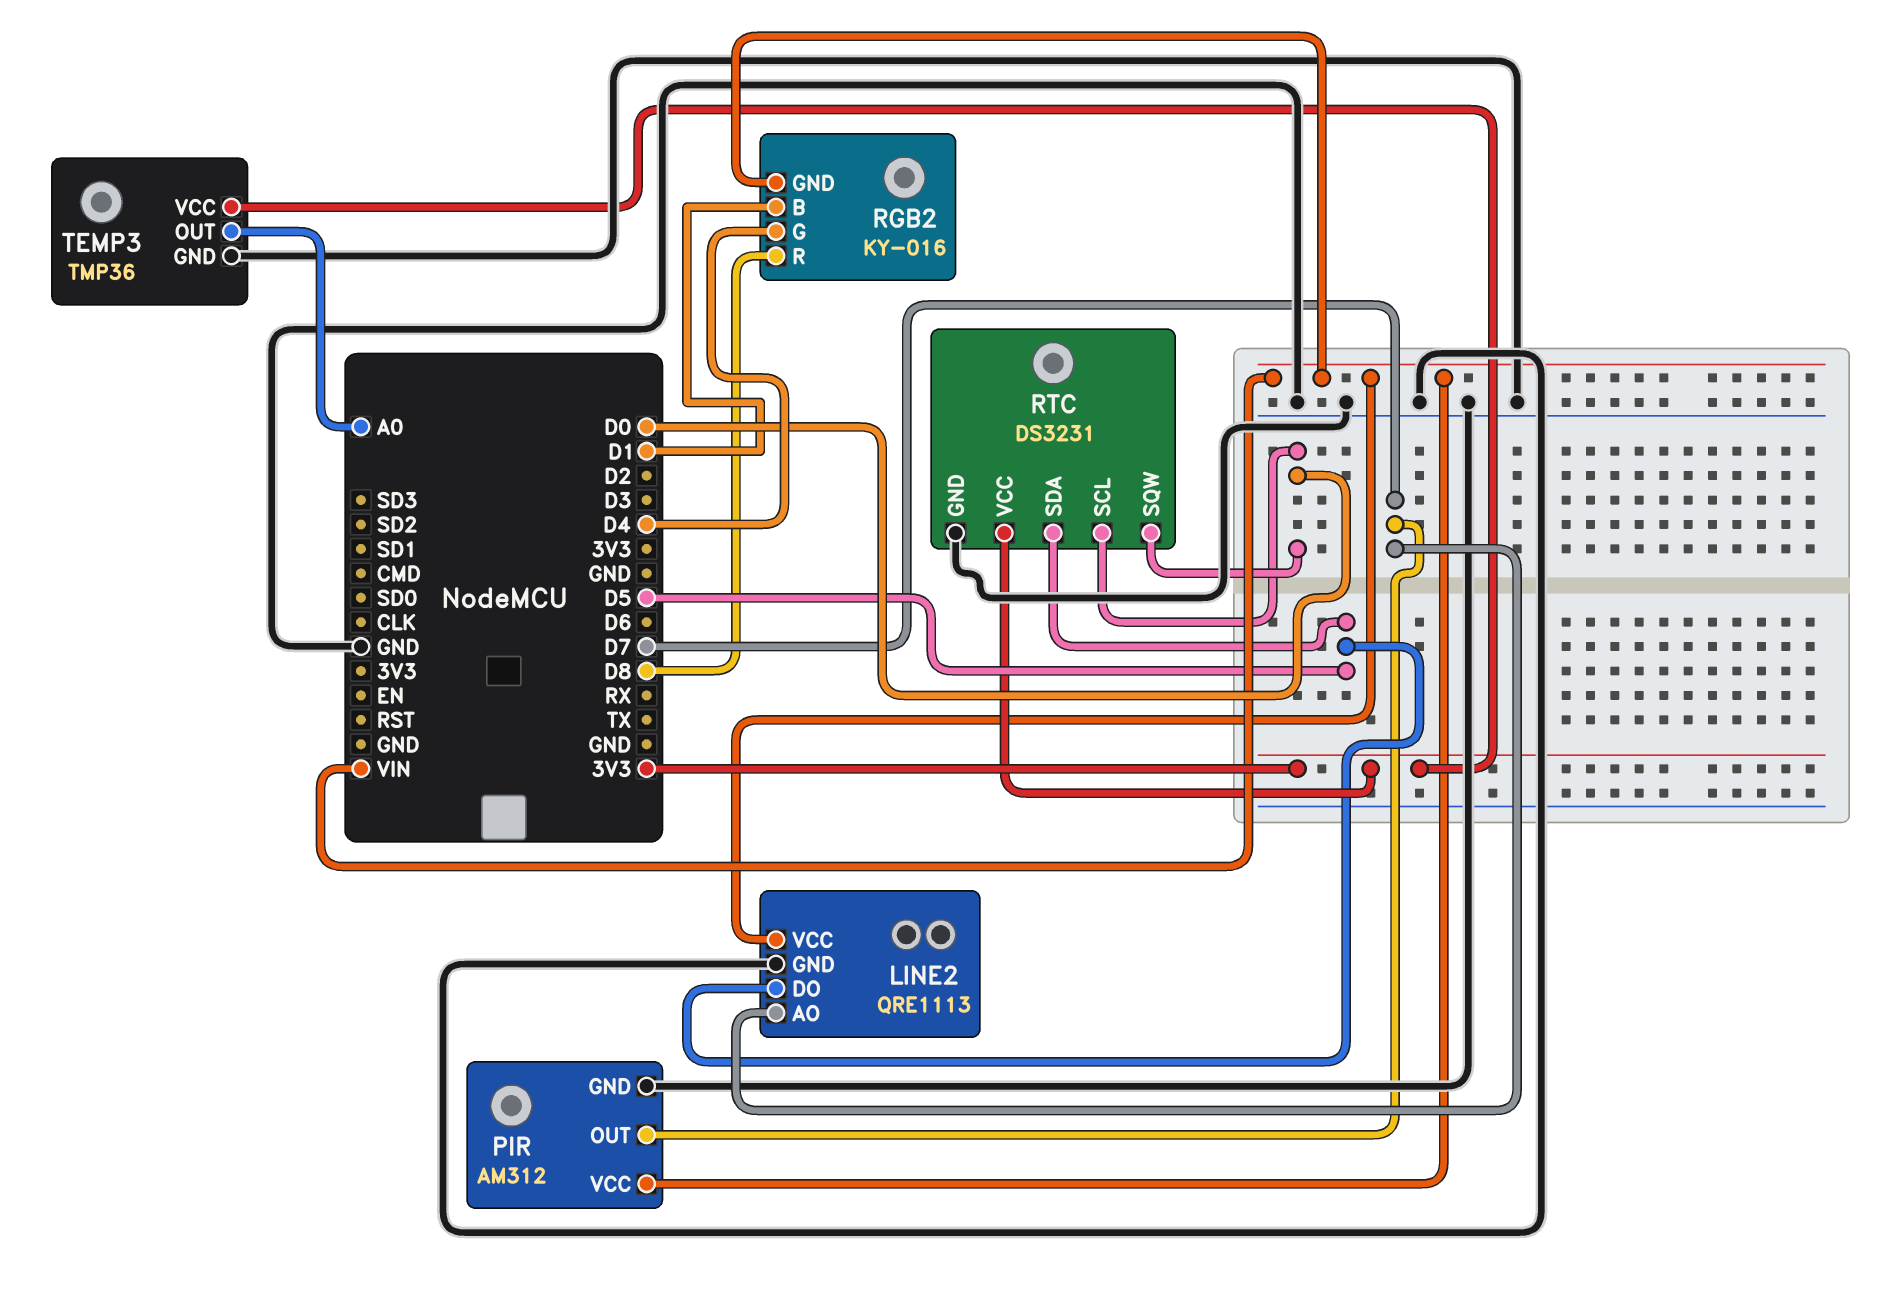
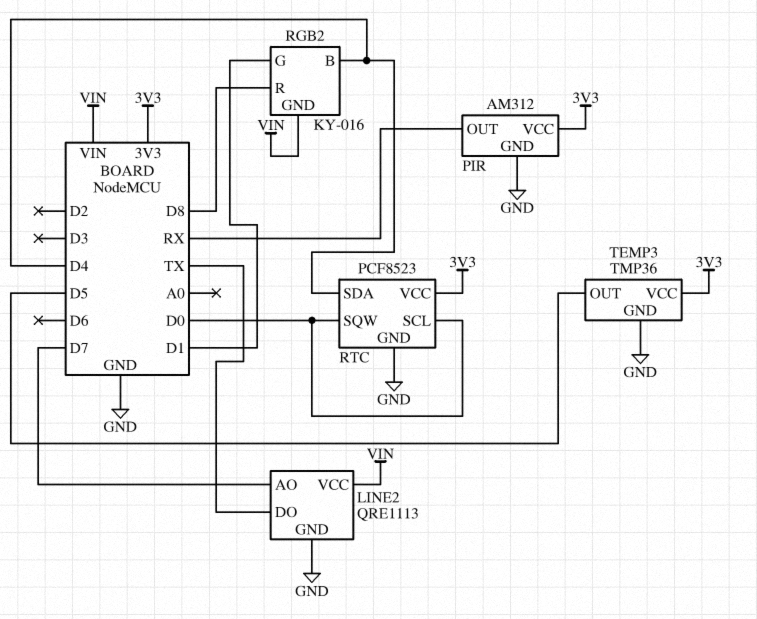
LINE2 pin DO: D5 -> TX
PIR pin OUT: D7 -> RX
PIR pin VCC: VIN -> 3V3
RGB2 pin B: D1 -> D4
RGB2 pin G: D4 -> D1
RTC: DS3231 -> PCF8523
RTC pin SDA: D5 -> D4
TEMP3 pin OUT: A0 -> D5

